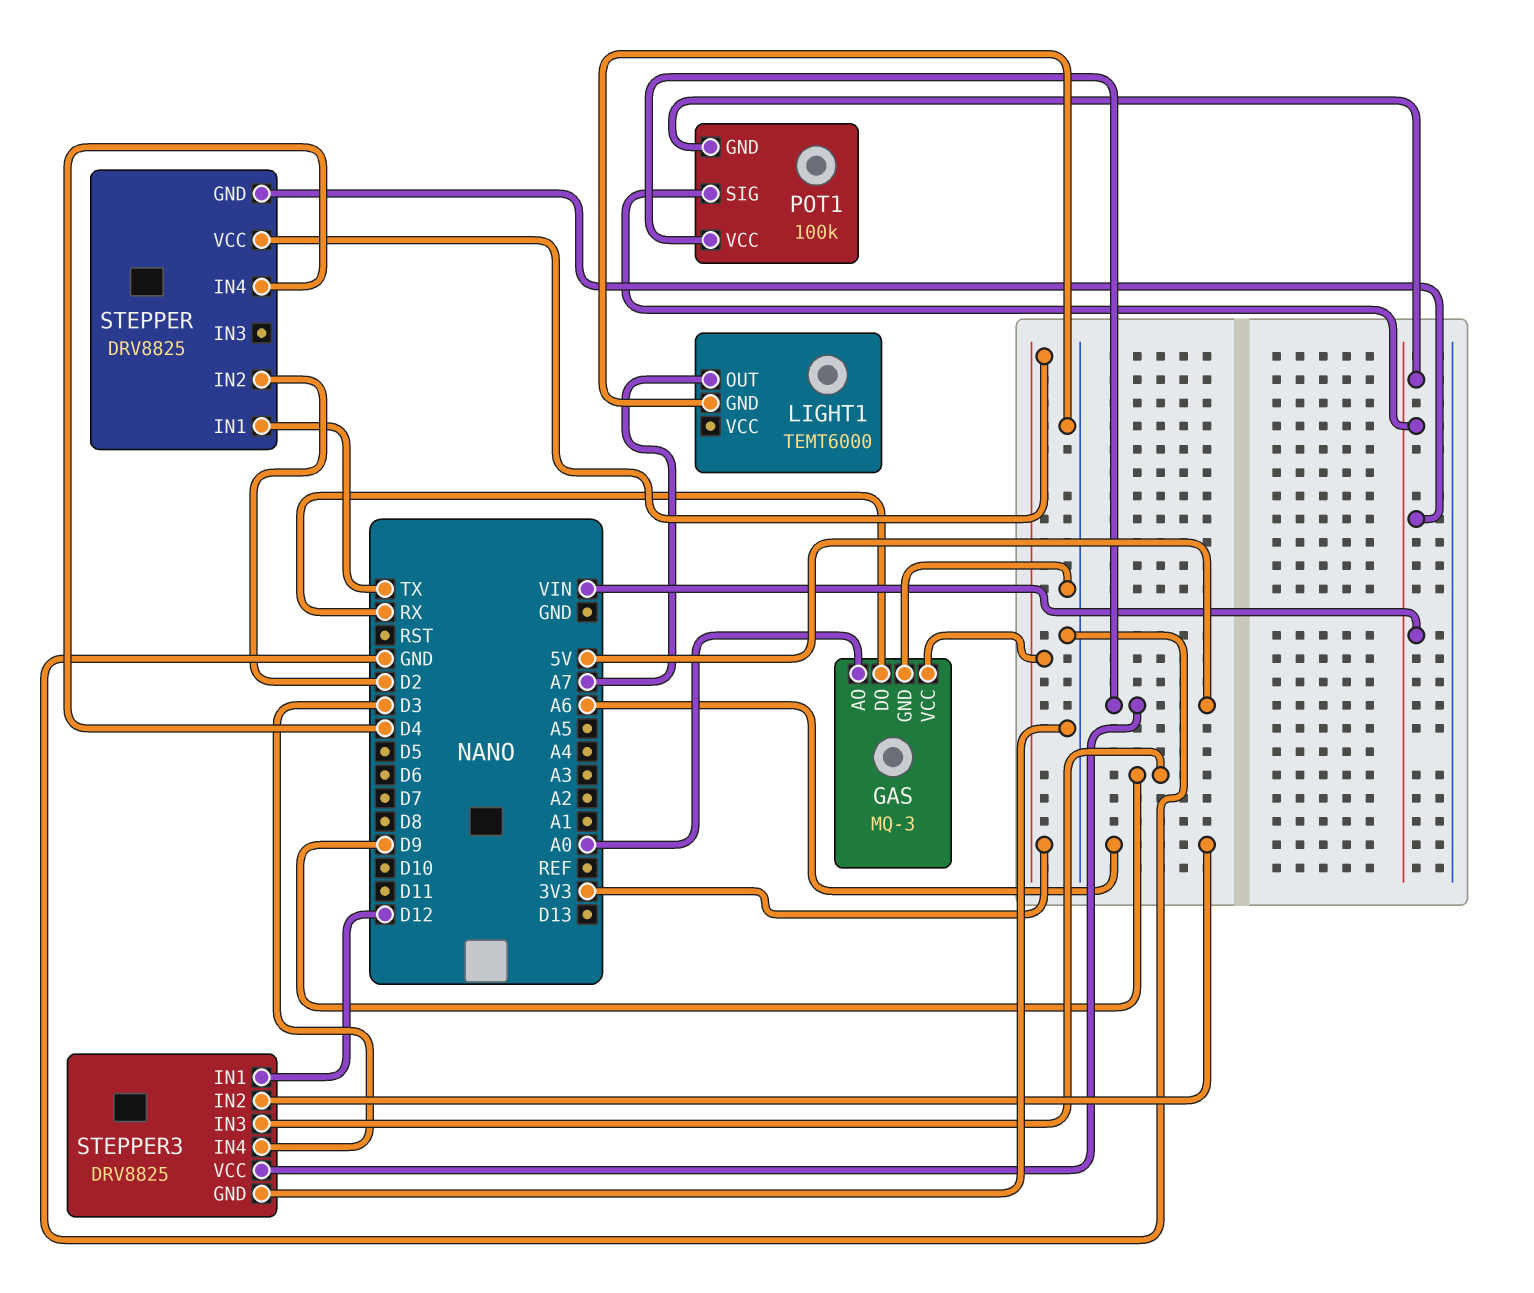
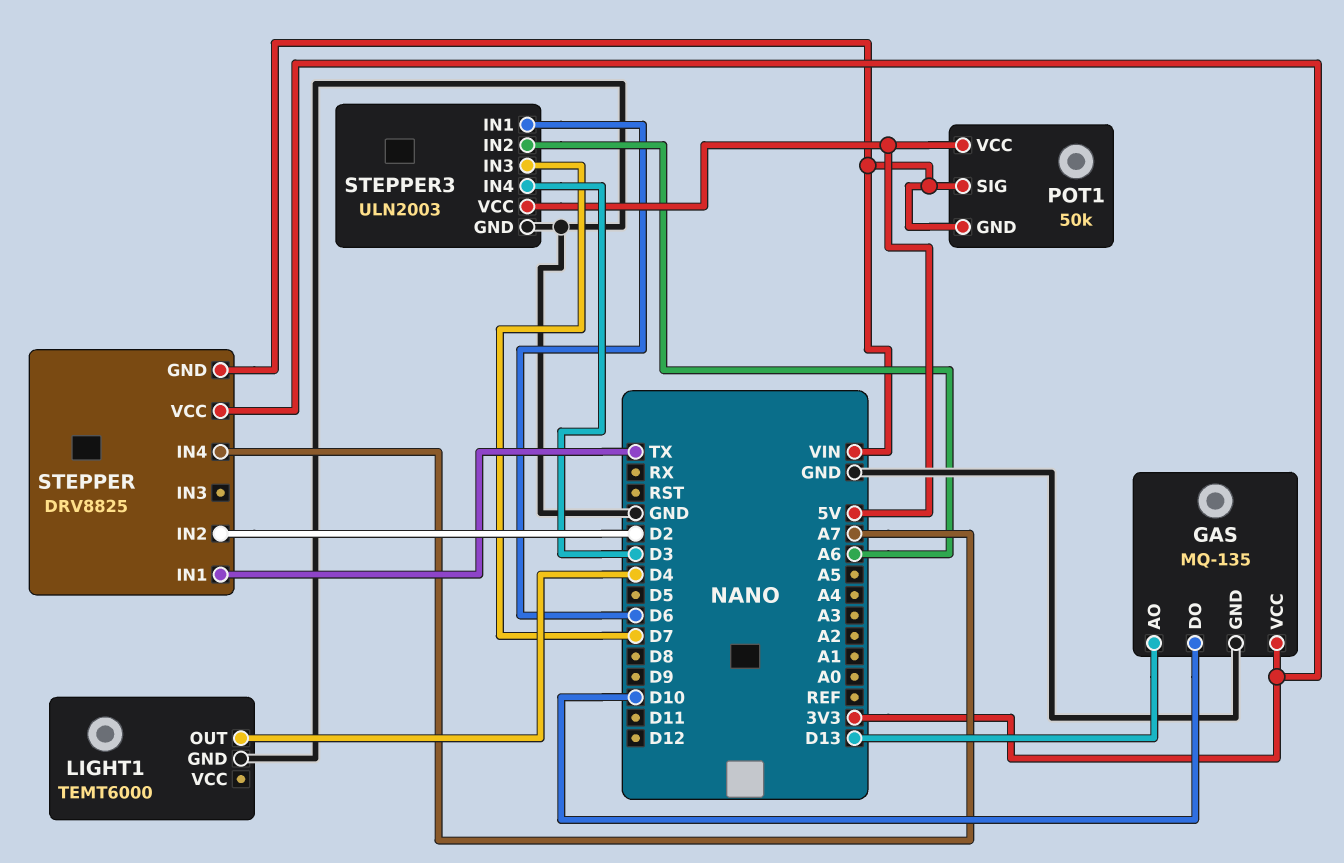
GAS: MQ-3 -> MQ-135
GAS pin AO: A0 -> D13
GAS pin DO: RX -> D10
LIGHT1 pin OUT: A7 -> D4
POT1: 100k -> 50k
STEPPER pin IN4: D4 -> A7
STEPPER3: DRV8825 -> ULN2003
STEPPER3 pin IN1: D12 -> D6
STEPPER3 pin IN3: D9 -> D7

